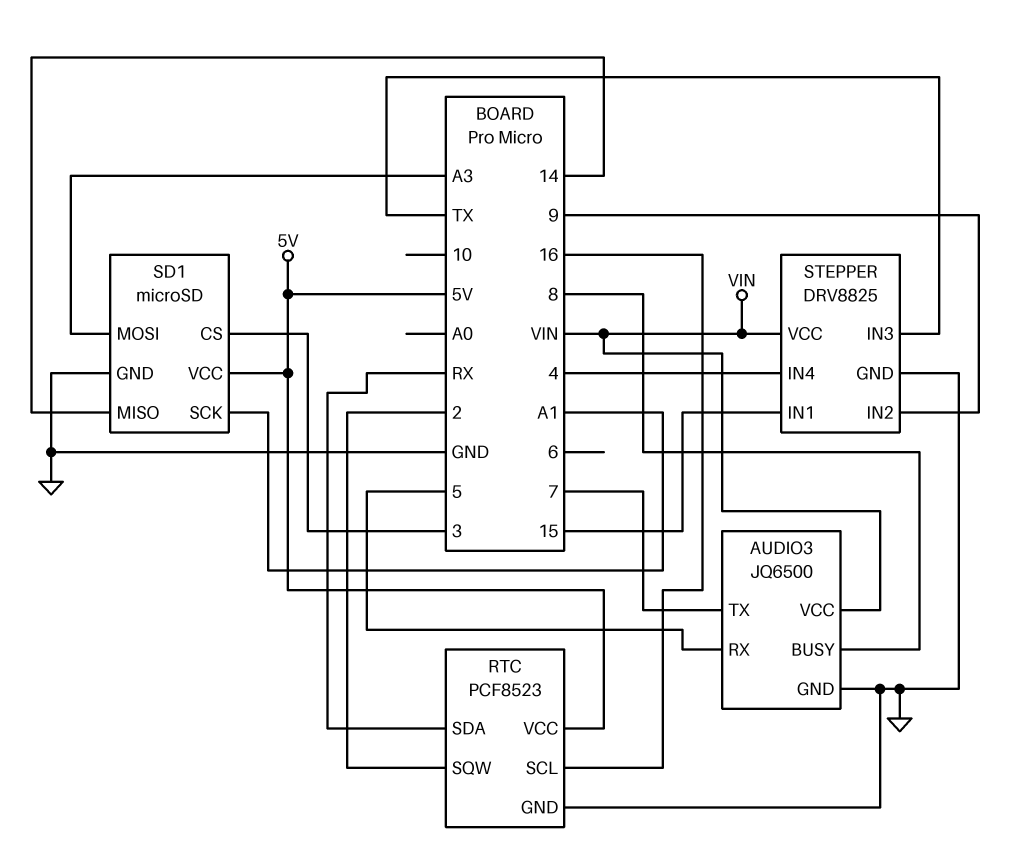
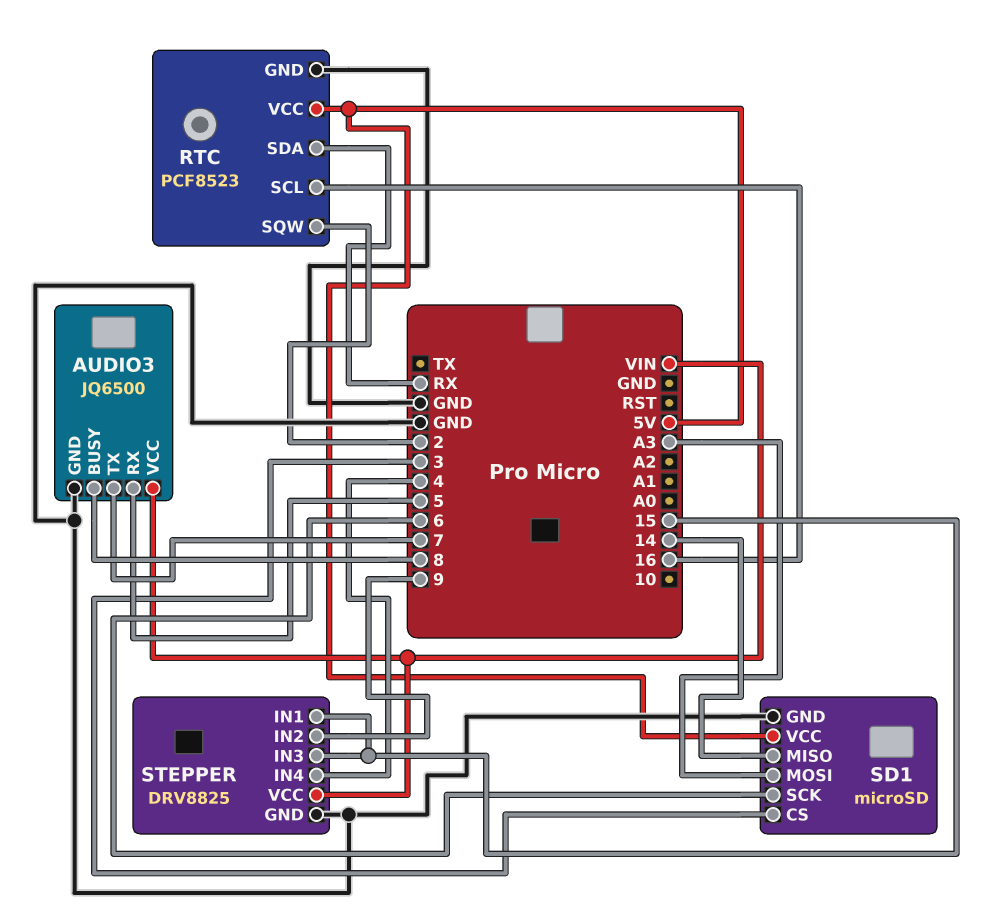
SD1 pin SCK: A1 -> 6
STEPPER pin IN3: TX -> 15

